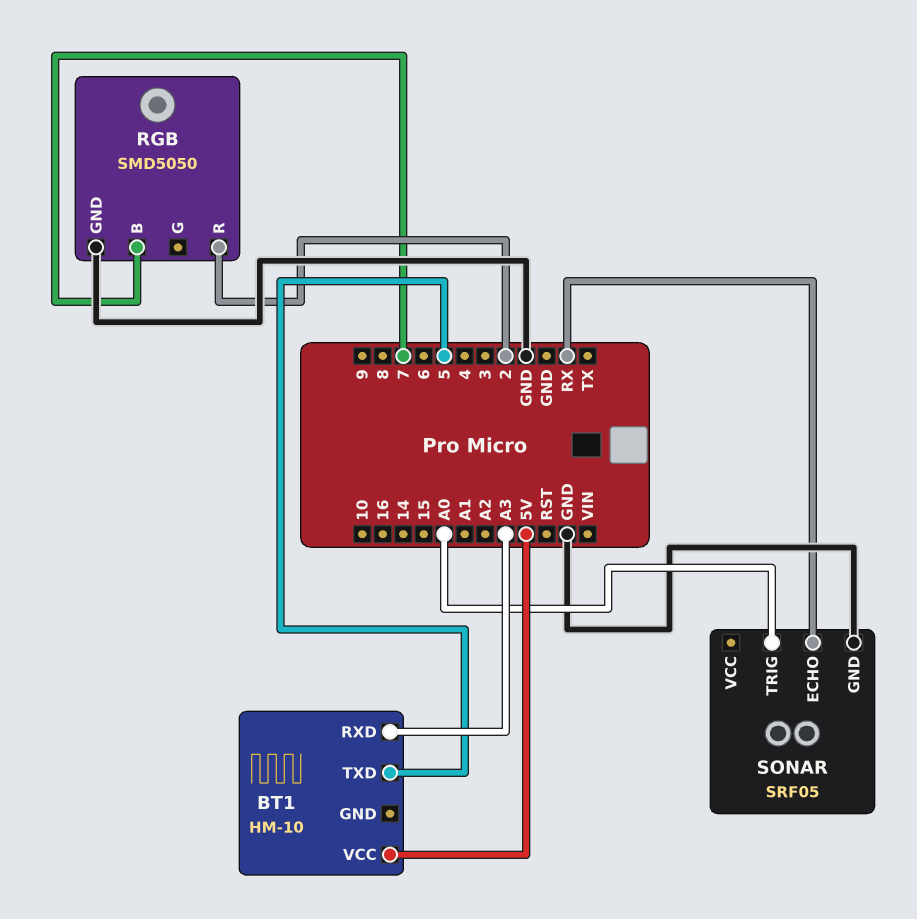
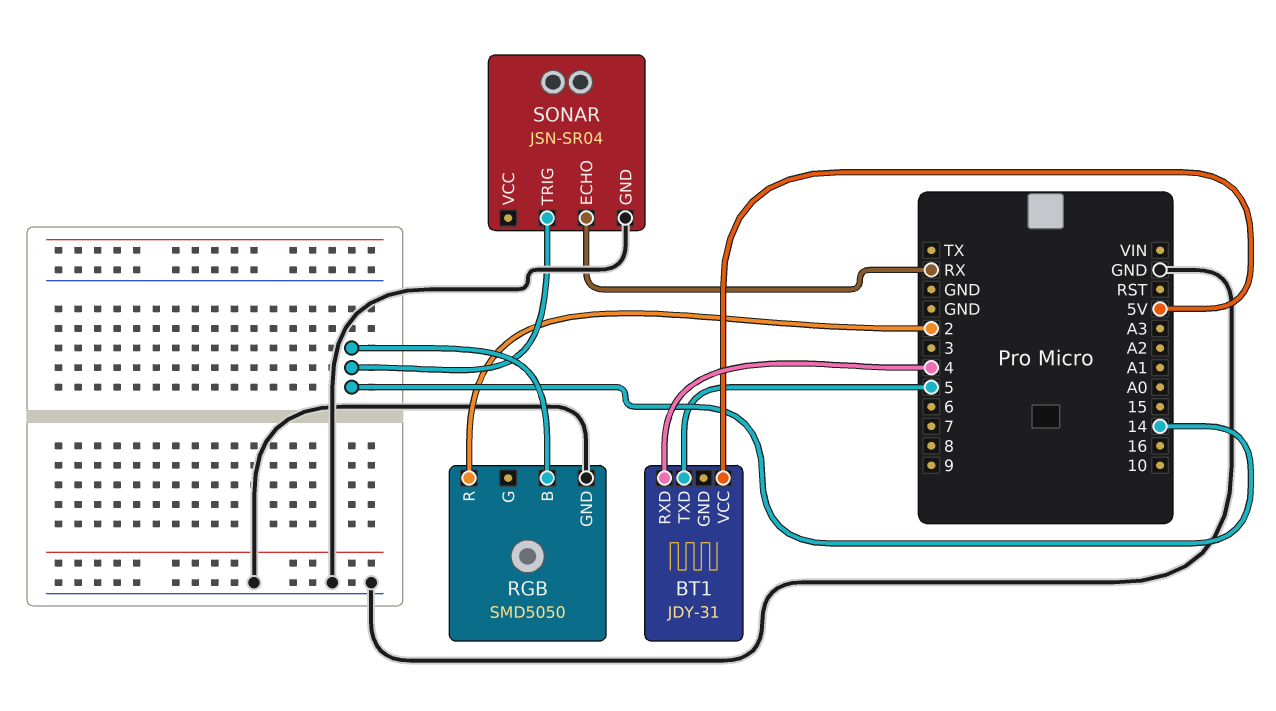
BT1: HM-10 -> JDY-31
BT1 pin RXD: A3 -> 4
RGB pin B: 7 -> 14
SONAR: SRF05 -> JSN-SR04
SONAR pin TRIG: A0 -> 14

